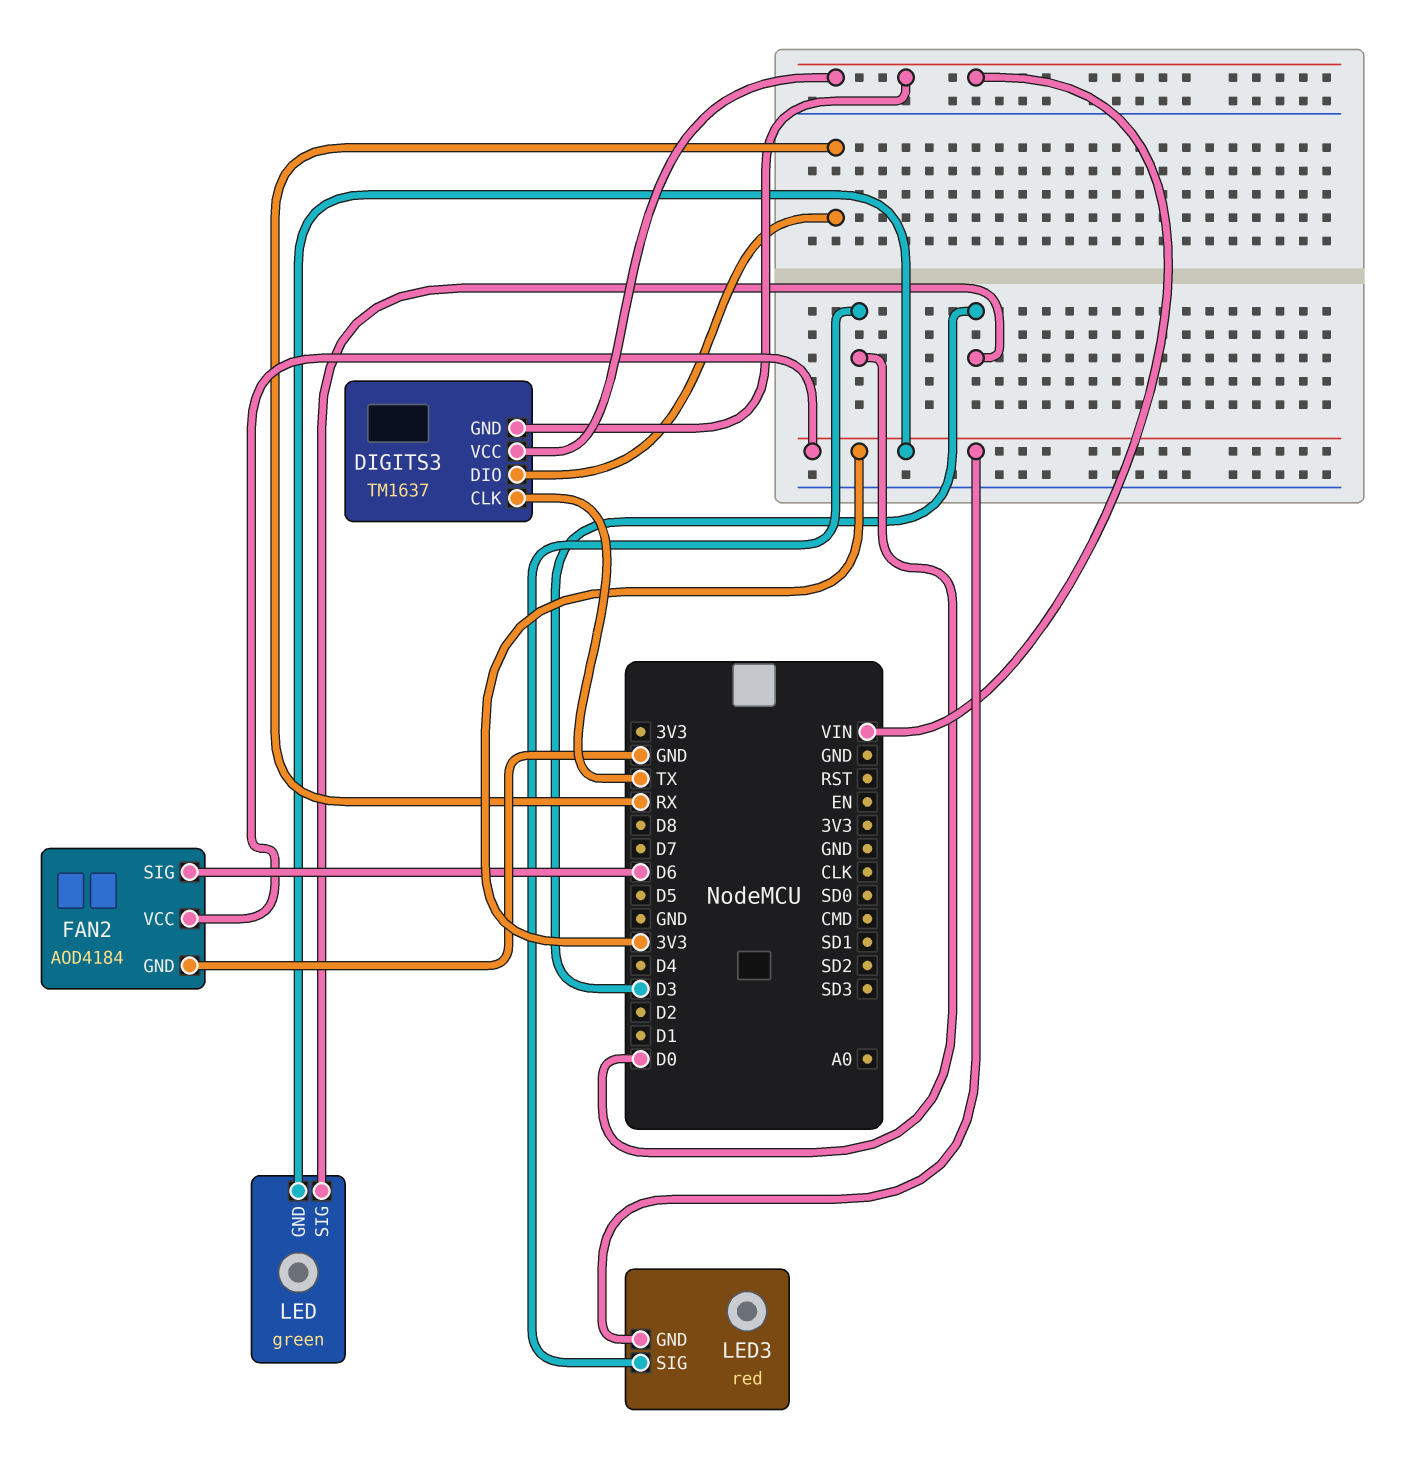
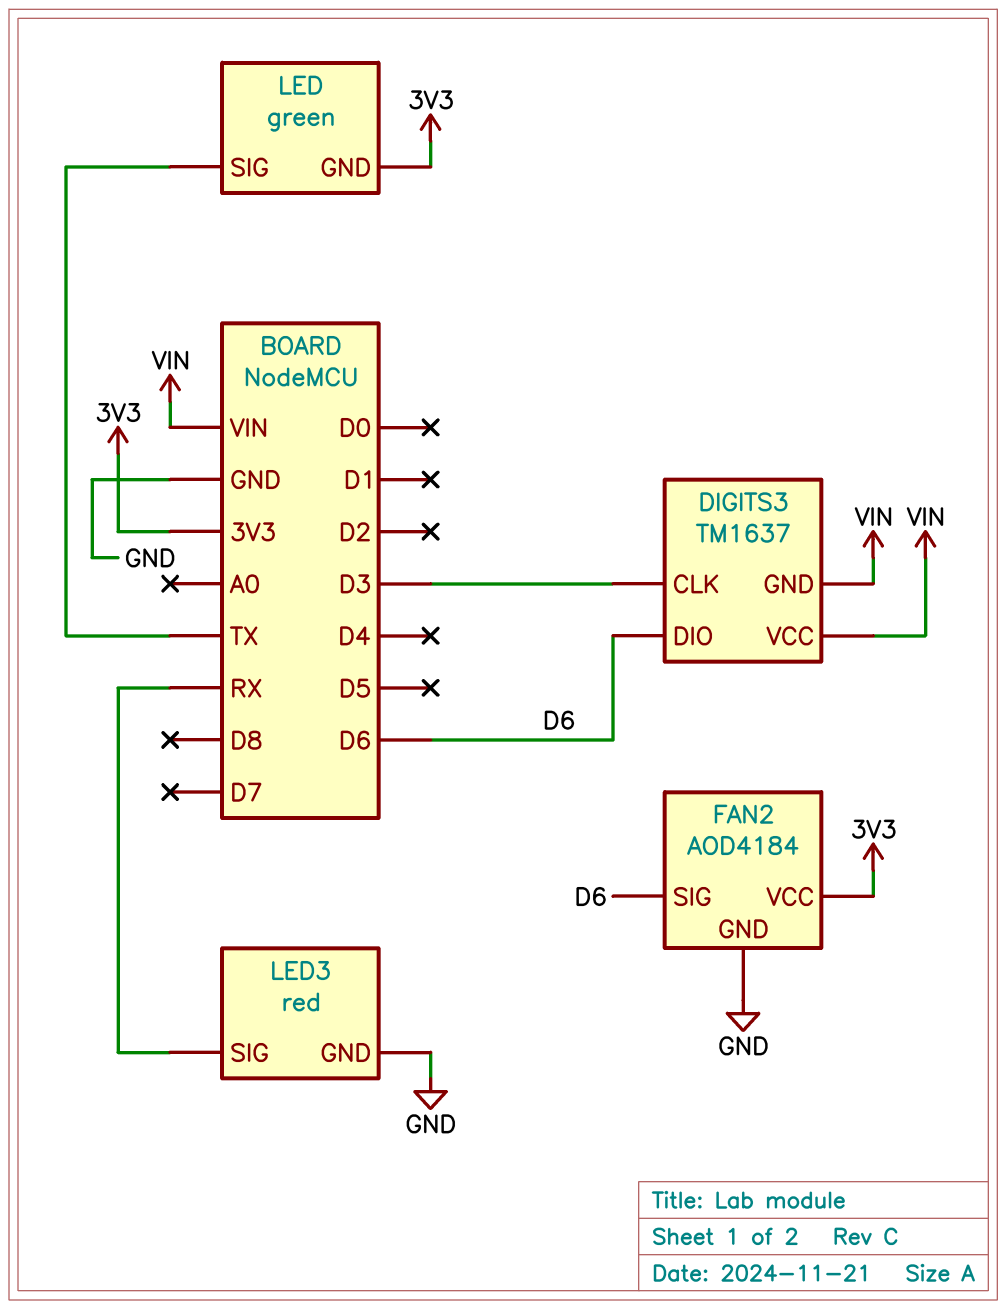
DIGITS3 pin CLK: TX -> D3
DIGITS3 pin DIO: RX -> D6
LED pin SIG: D3 -> TX
LED3 pin GND: 3V3 -> GND
LED3 pin SIG: D0 -> RX

